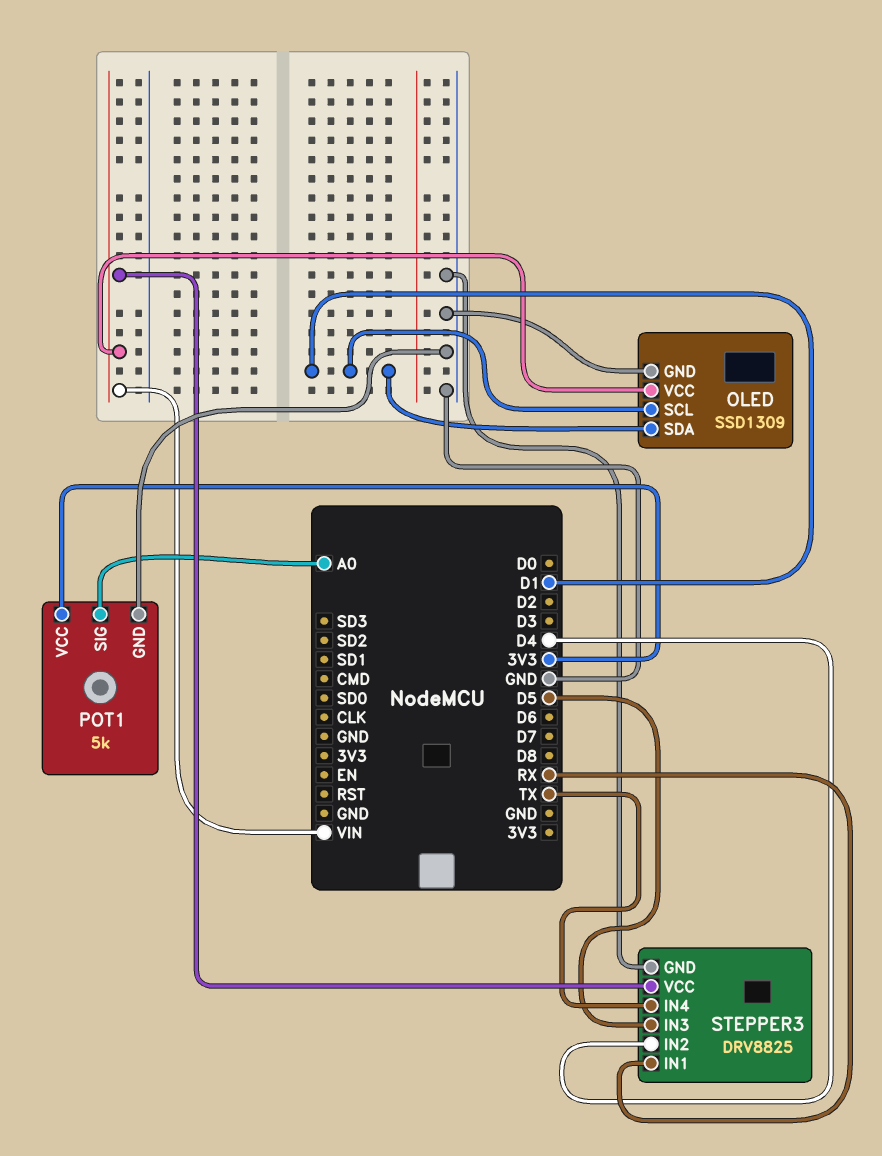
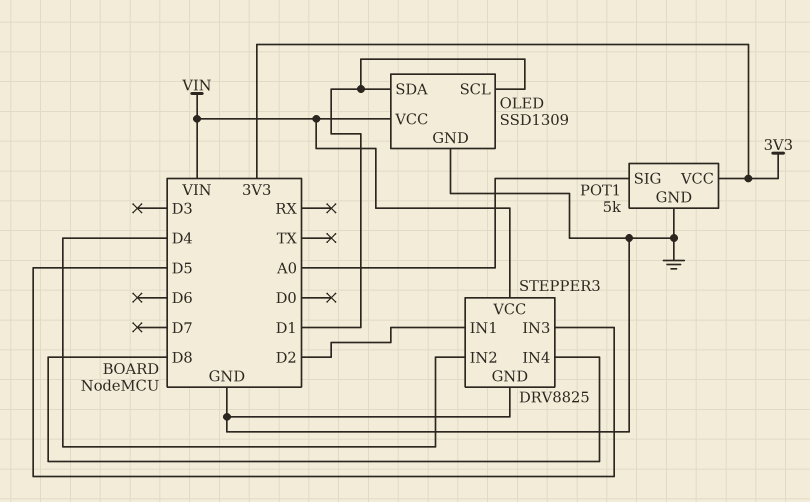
STEPPER3 pin IN1: RX -> D2
STEPPER3 pin IN4: TX -> D8

